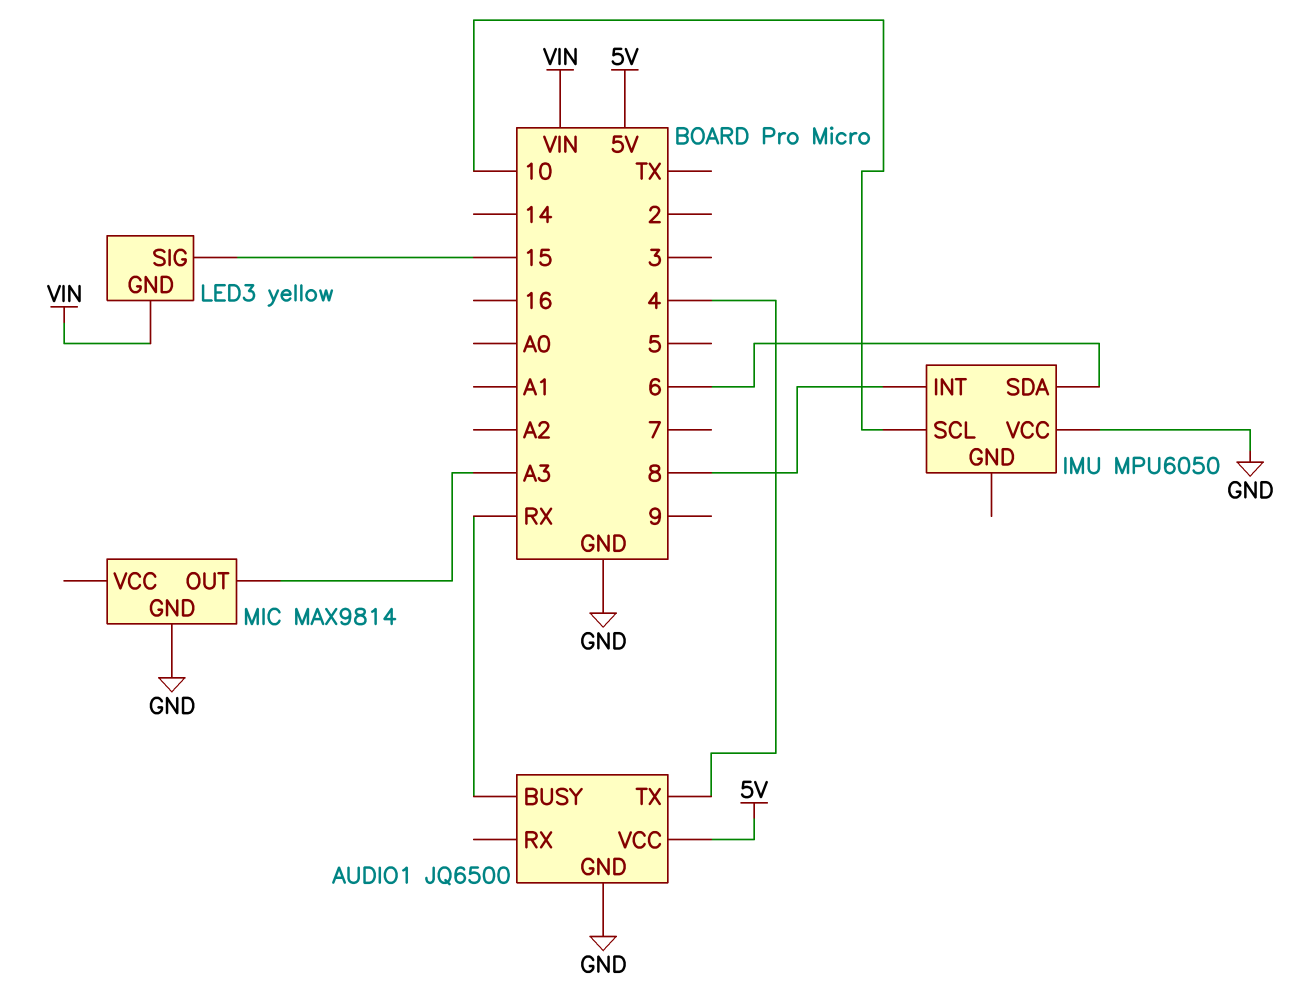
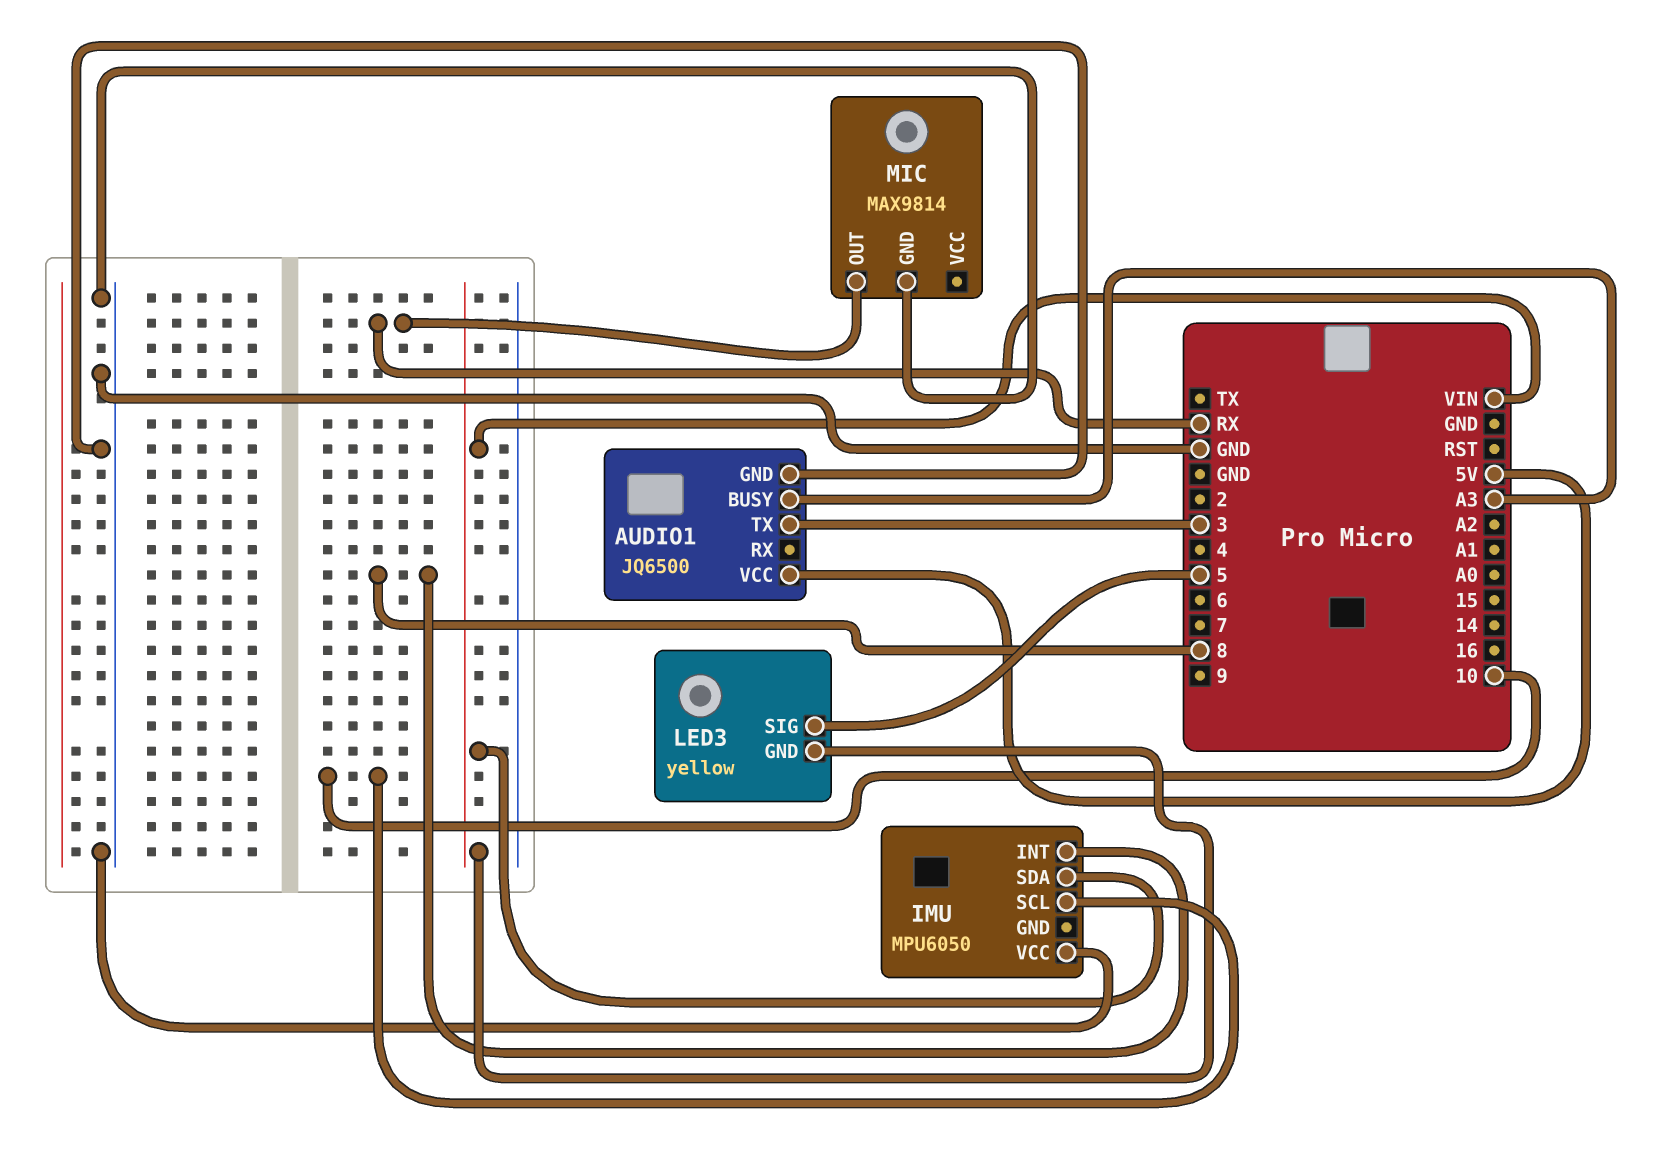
AUDIO1 pin BUSY: RX -> A3
AUDIO1 pin TX: 4 -> 3
IMU pin SDA: 6 -> VIN
LED3 pin SIG: 15 -> 5
MIC pin OUT: A3 -> RX

